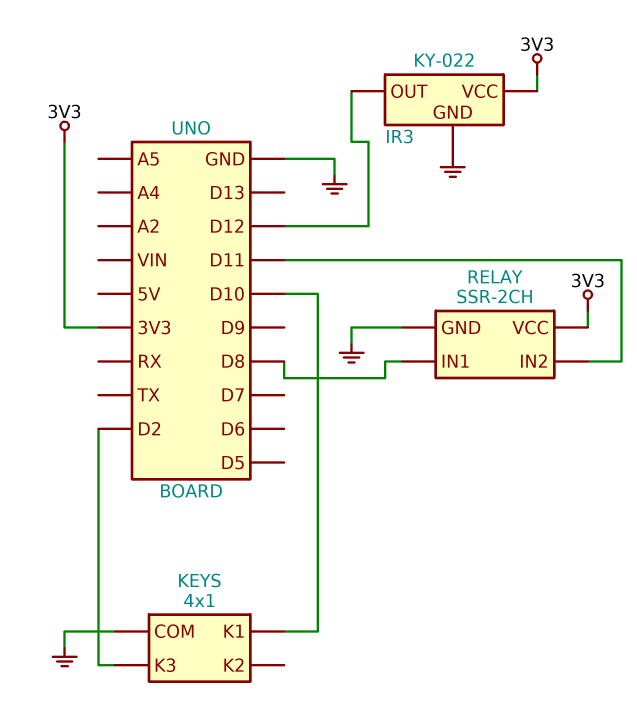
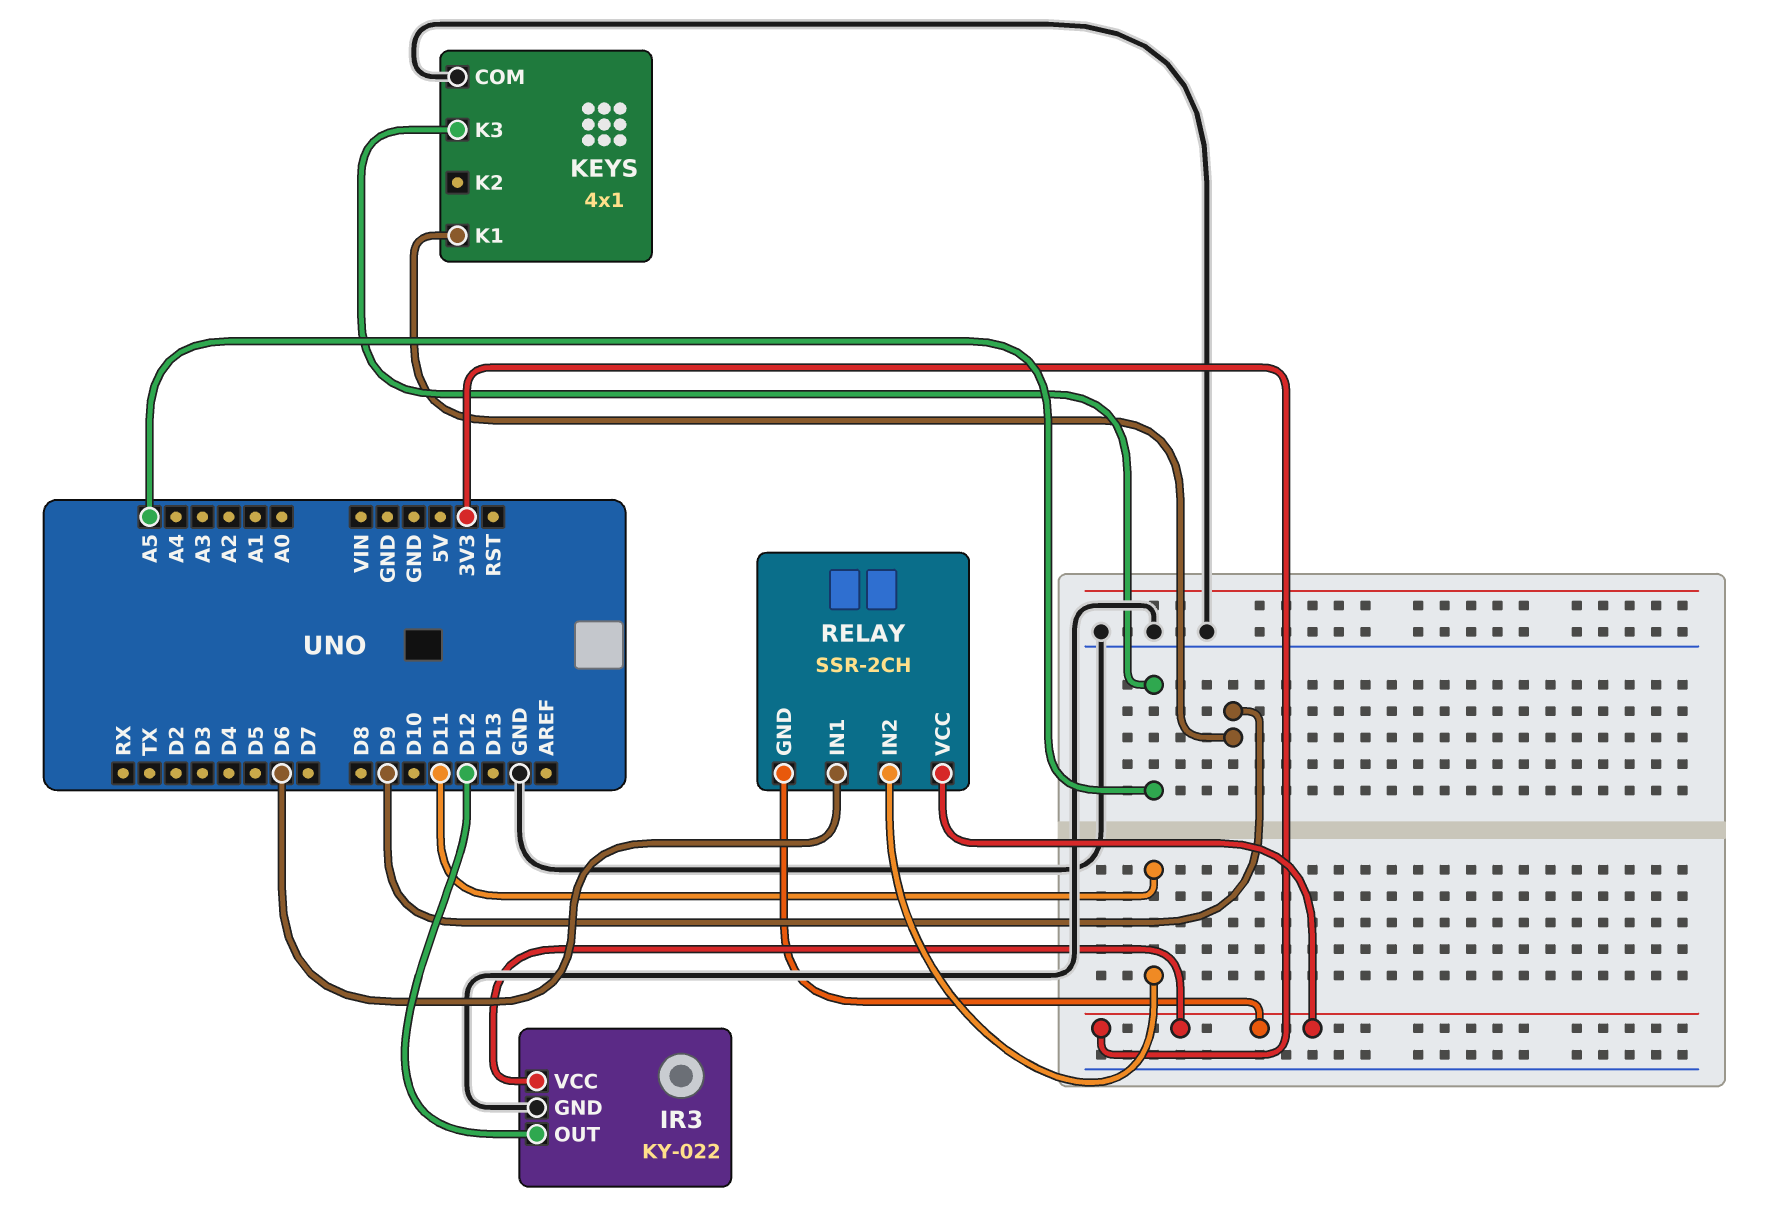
KEYS pin K1: D10 -> D9
KEYS pin K3: D2 -> A5
RELAY pin GND: GND -> 3V3
RELAY pin IN1: D8 -> D6

